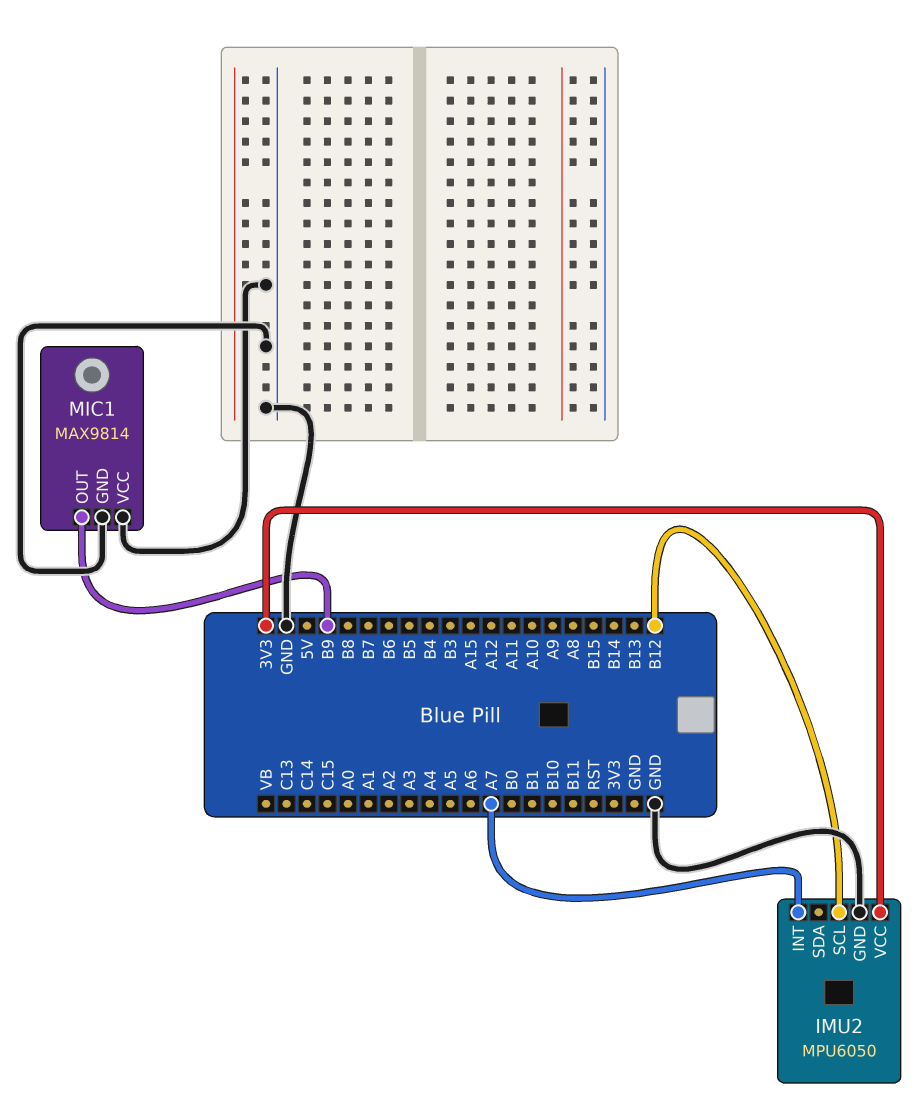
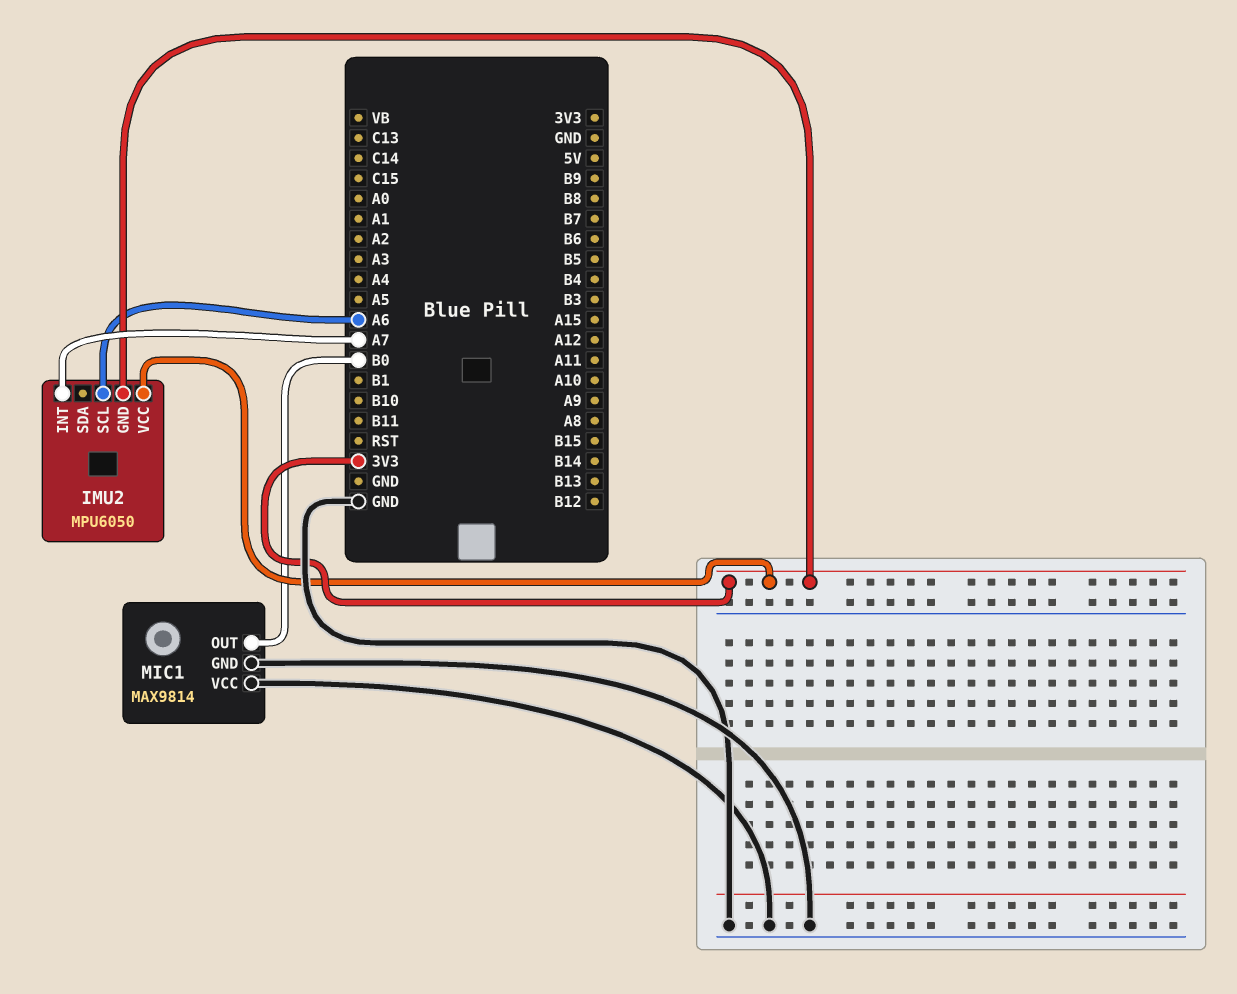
IMU2 pin GND: GND -> 3V3
IMU2 pin SCL: B12 -> A6
MIC1 pin OUT: B9 -> B0

